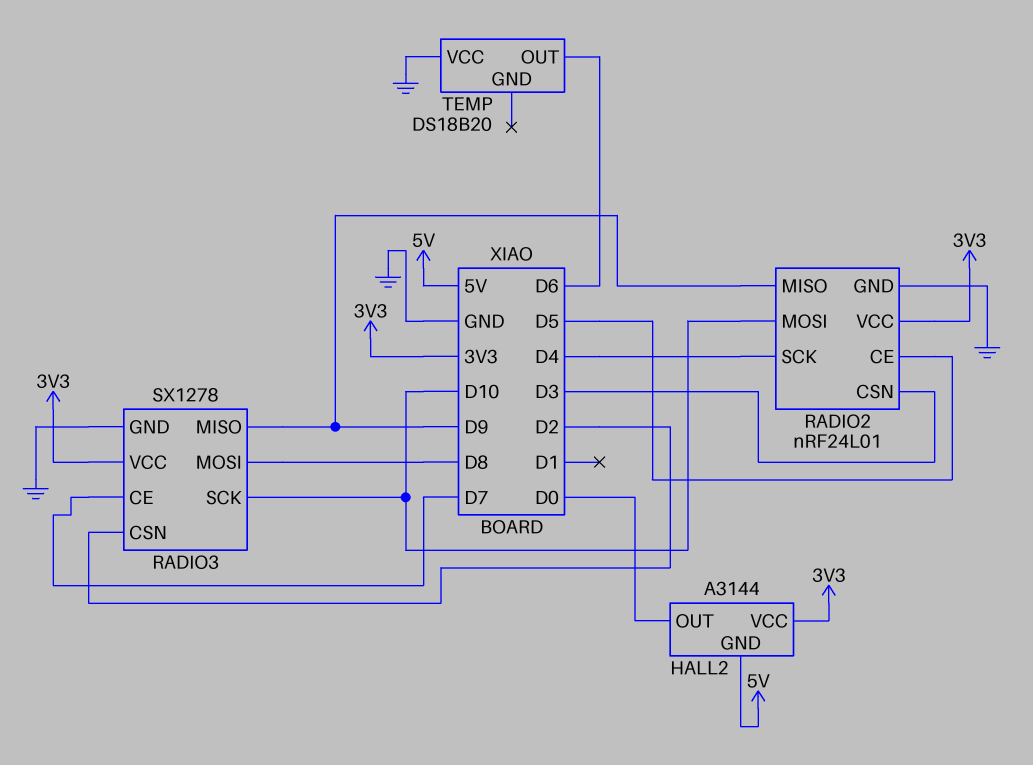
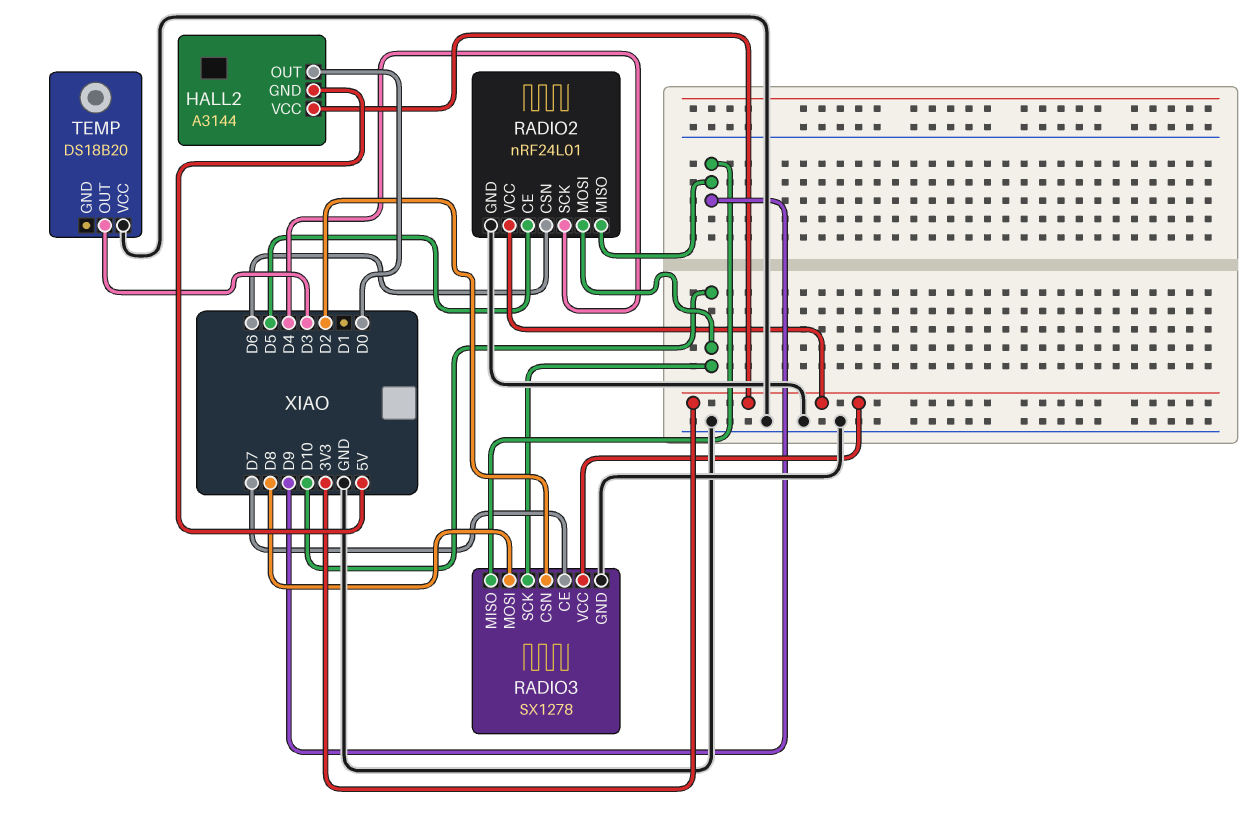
RADIO2 pin CSN: D3 -> D6
TEMP pin OUT: D6 -> D3

